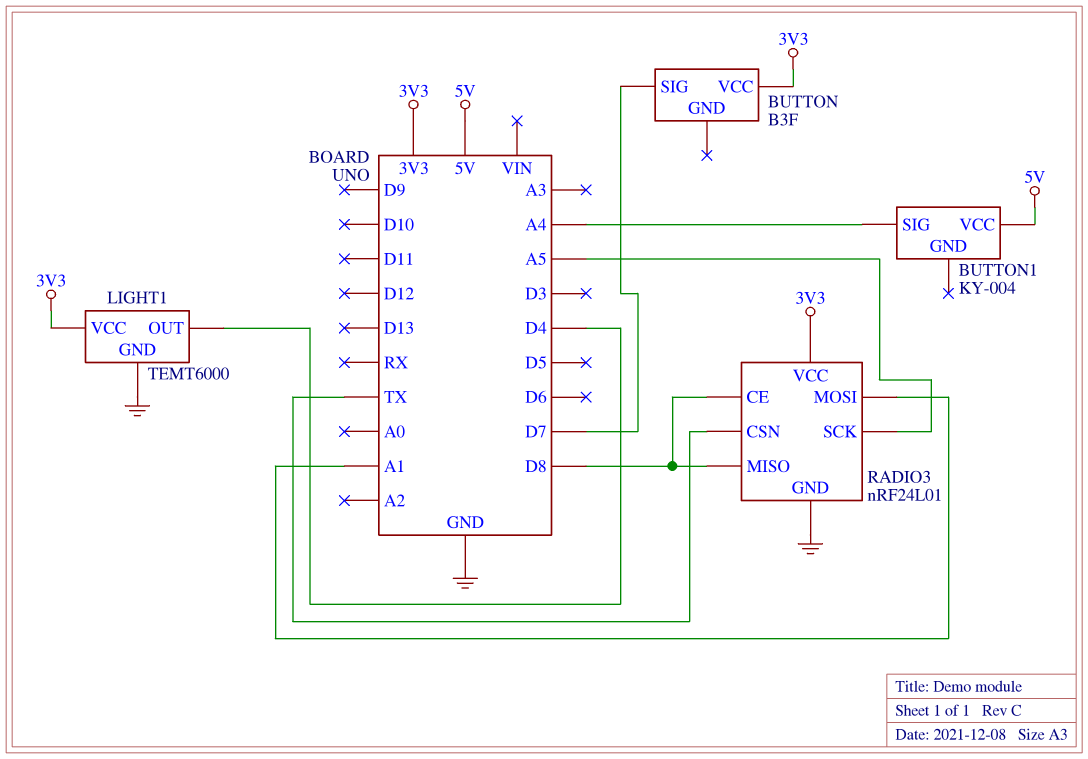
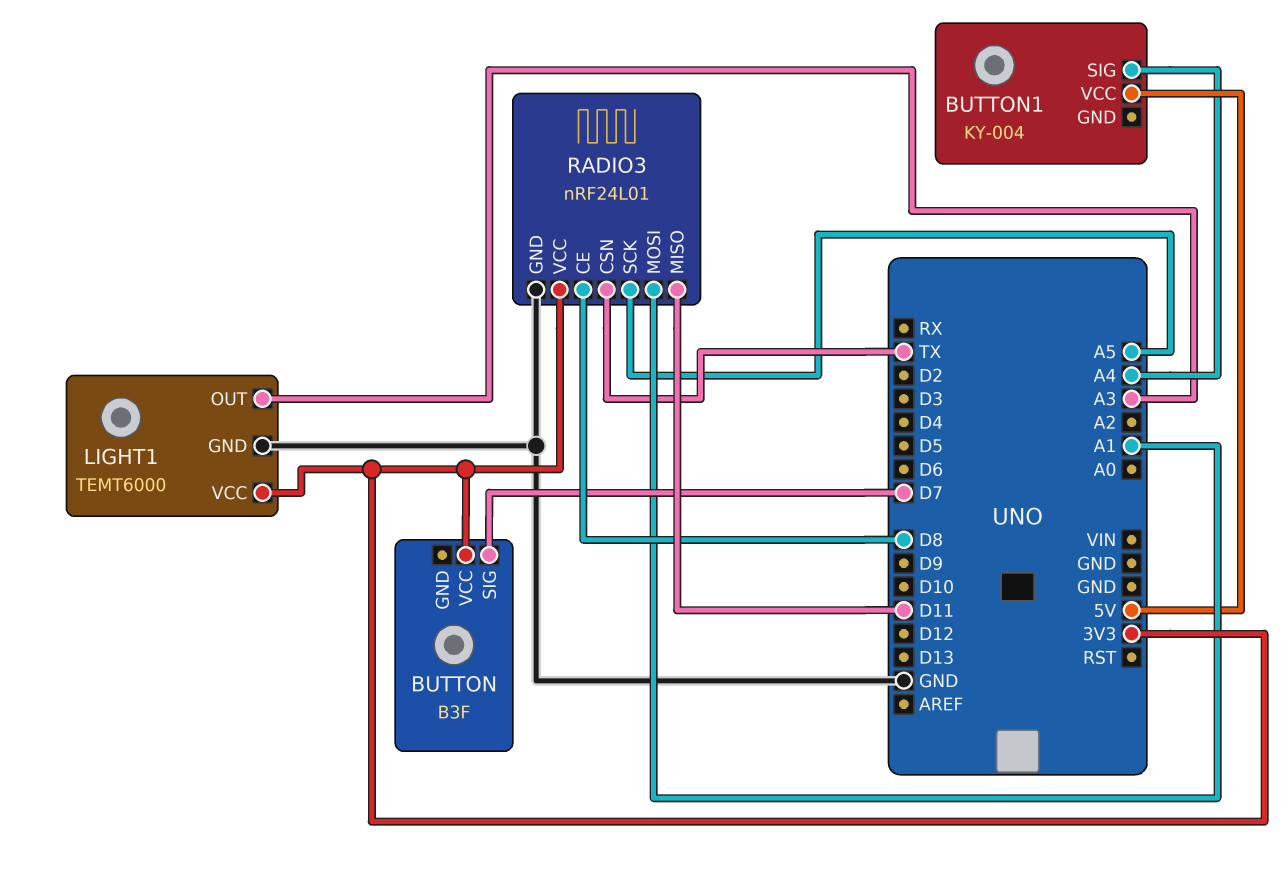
LIGHT1 pin OUT: D4 -> A3
RADIO3 pin MISO: D8 -> D11

